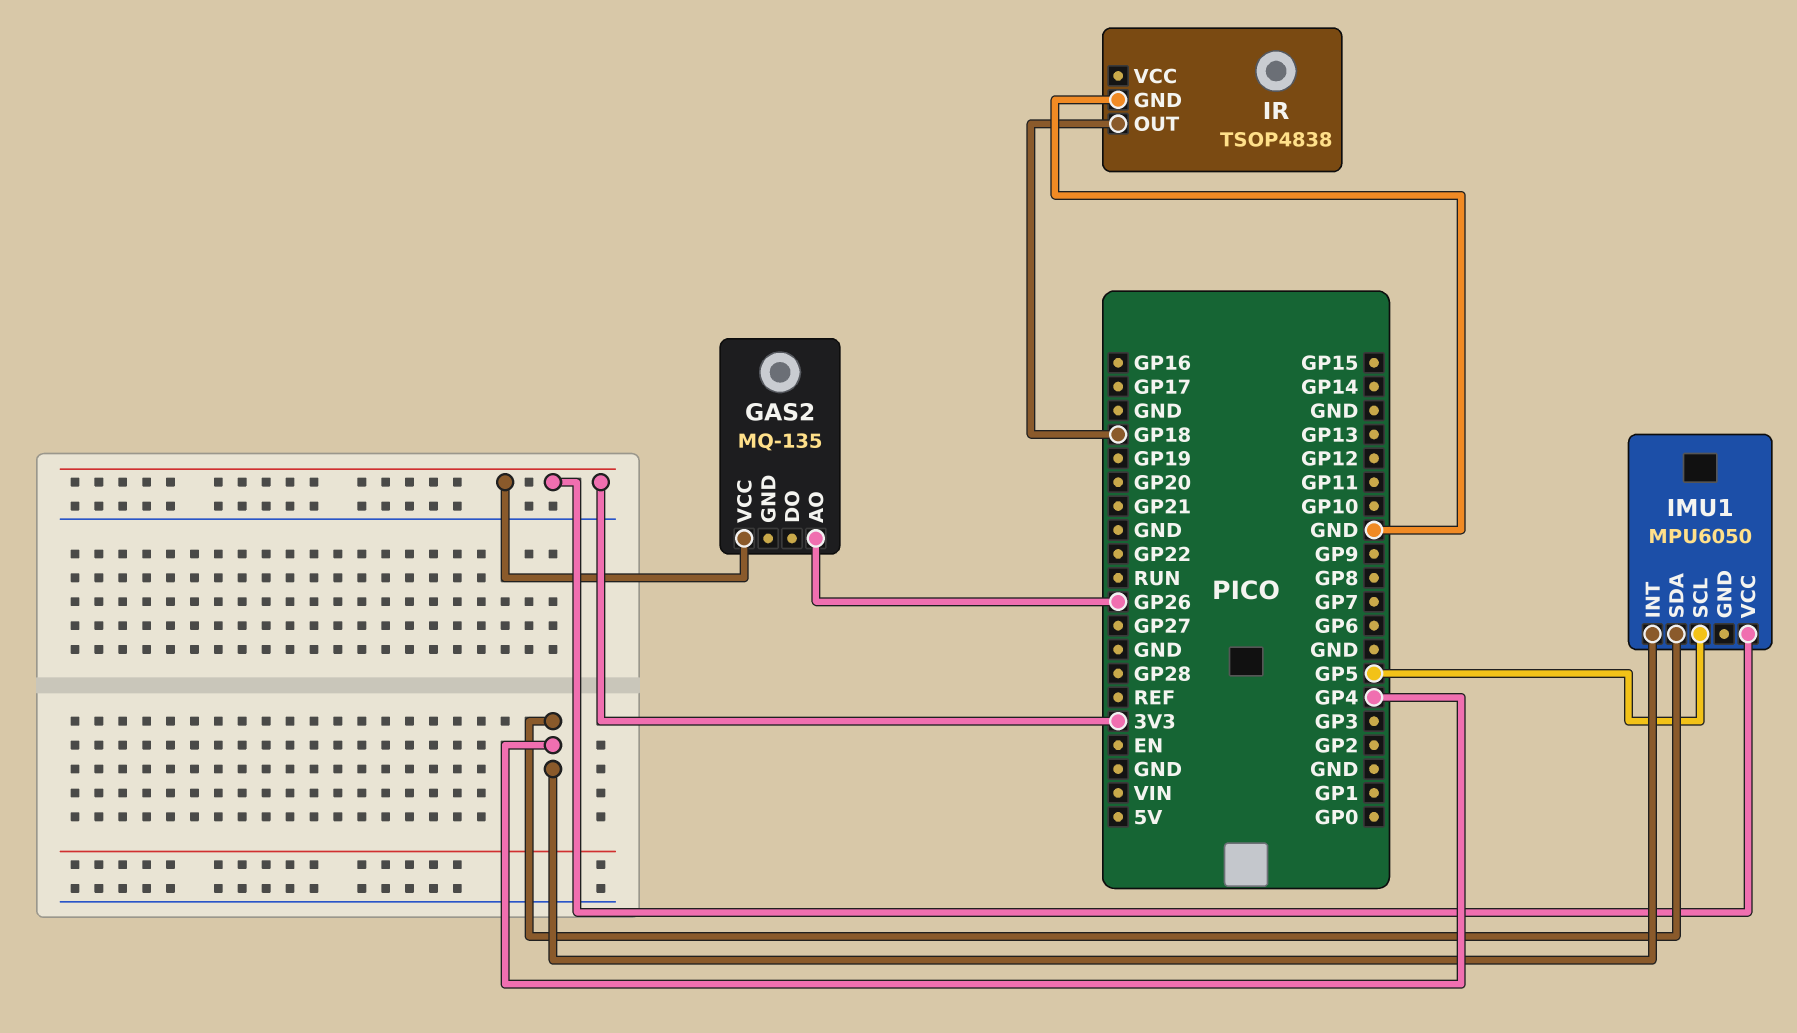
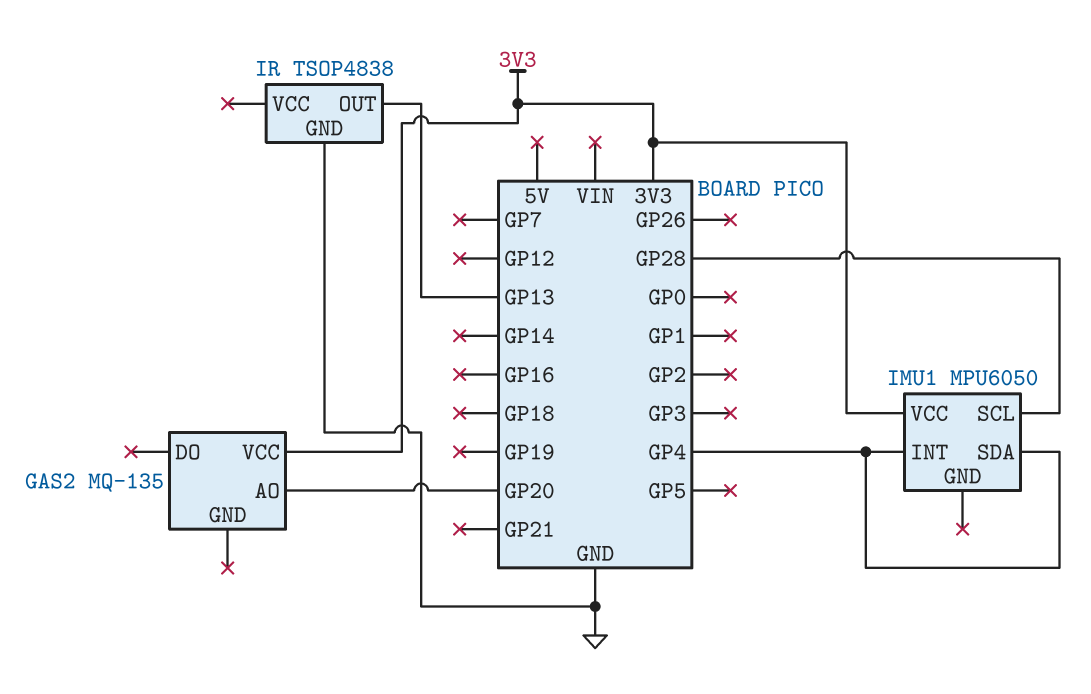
GAS2 pin AO: GP26 -> GP20
IMU1 pin SCL: GP5 -> GP28
IR pin OUT: GP18 -> GP13

